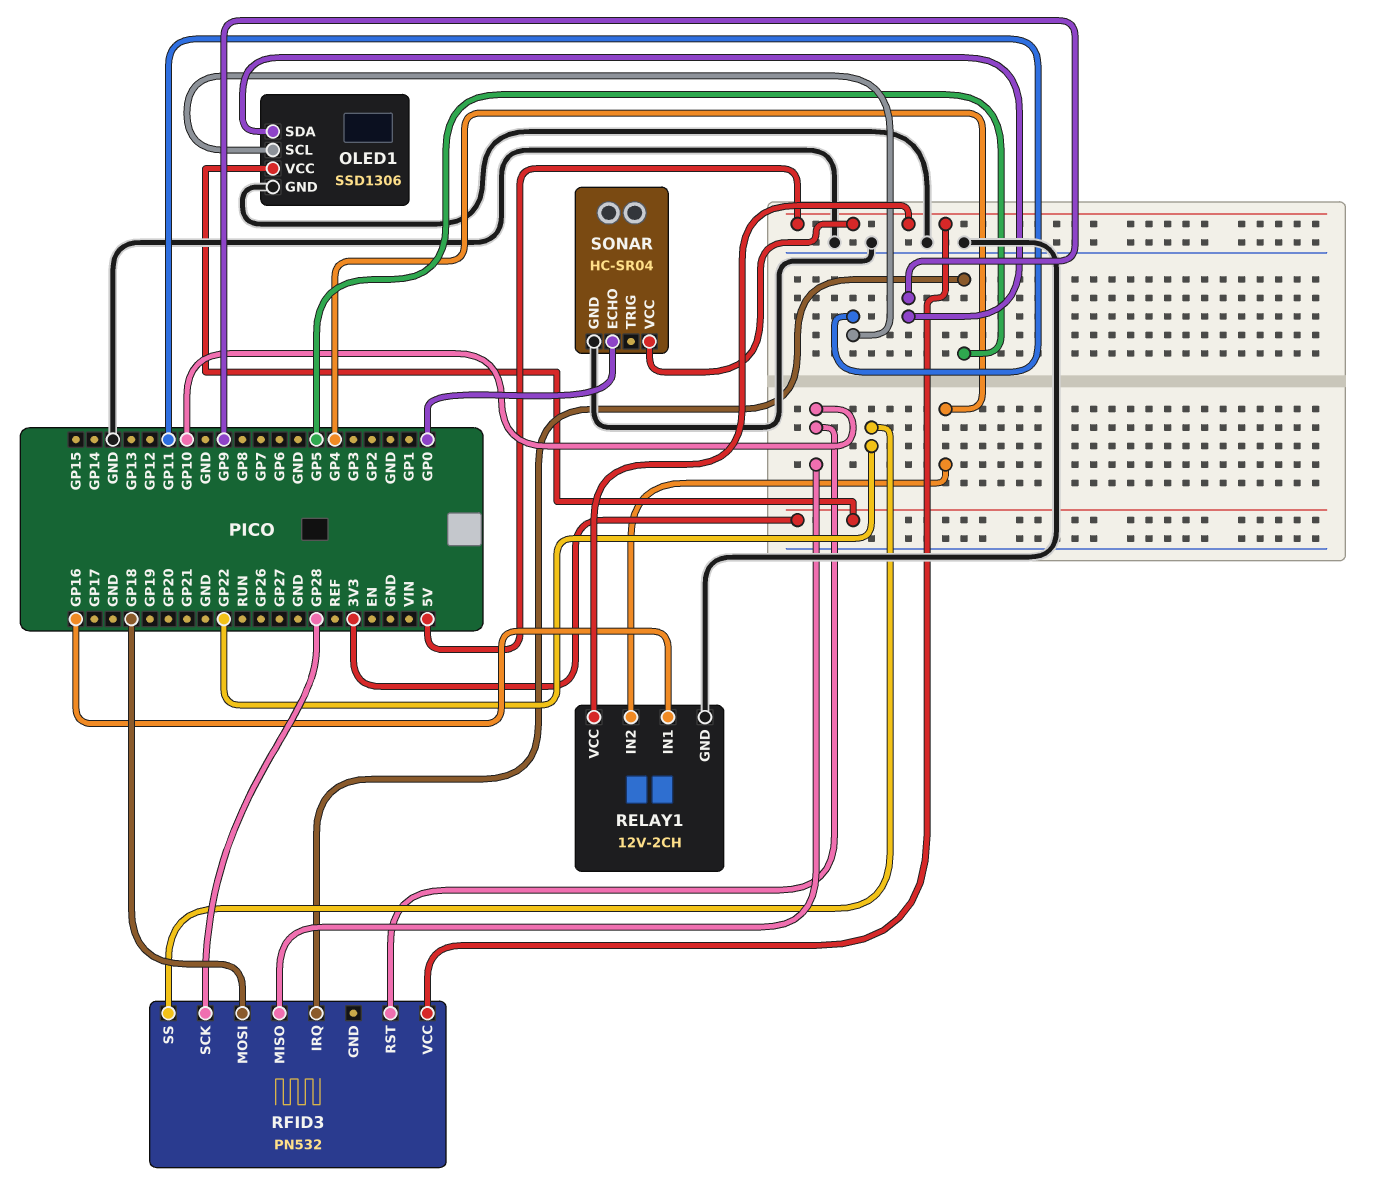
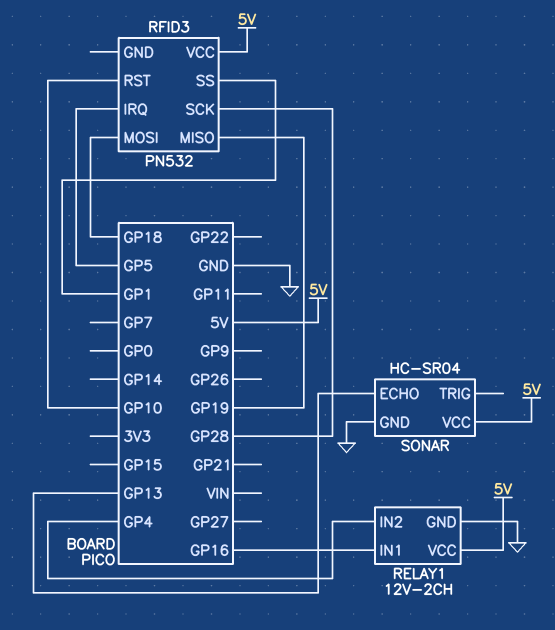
OLED1: SSD1306 -> none
OLED1 pin GND: GND -> none
OLED1 pin SCL: GP11 -> none
OLED1 pin SDA: GP9 -> none
OLED1 pin VCC: 3V3 -> none
RFID3 pin MISO: GP10 -> GP19
RFID3 pin SS: GP22 -> GP1
SONAR pin ECHO: GP0 -> GP13

